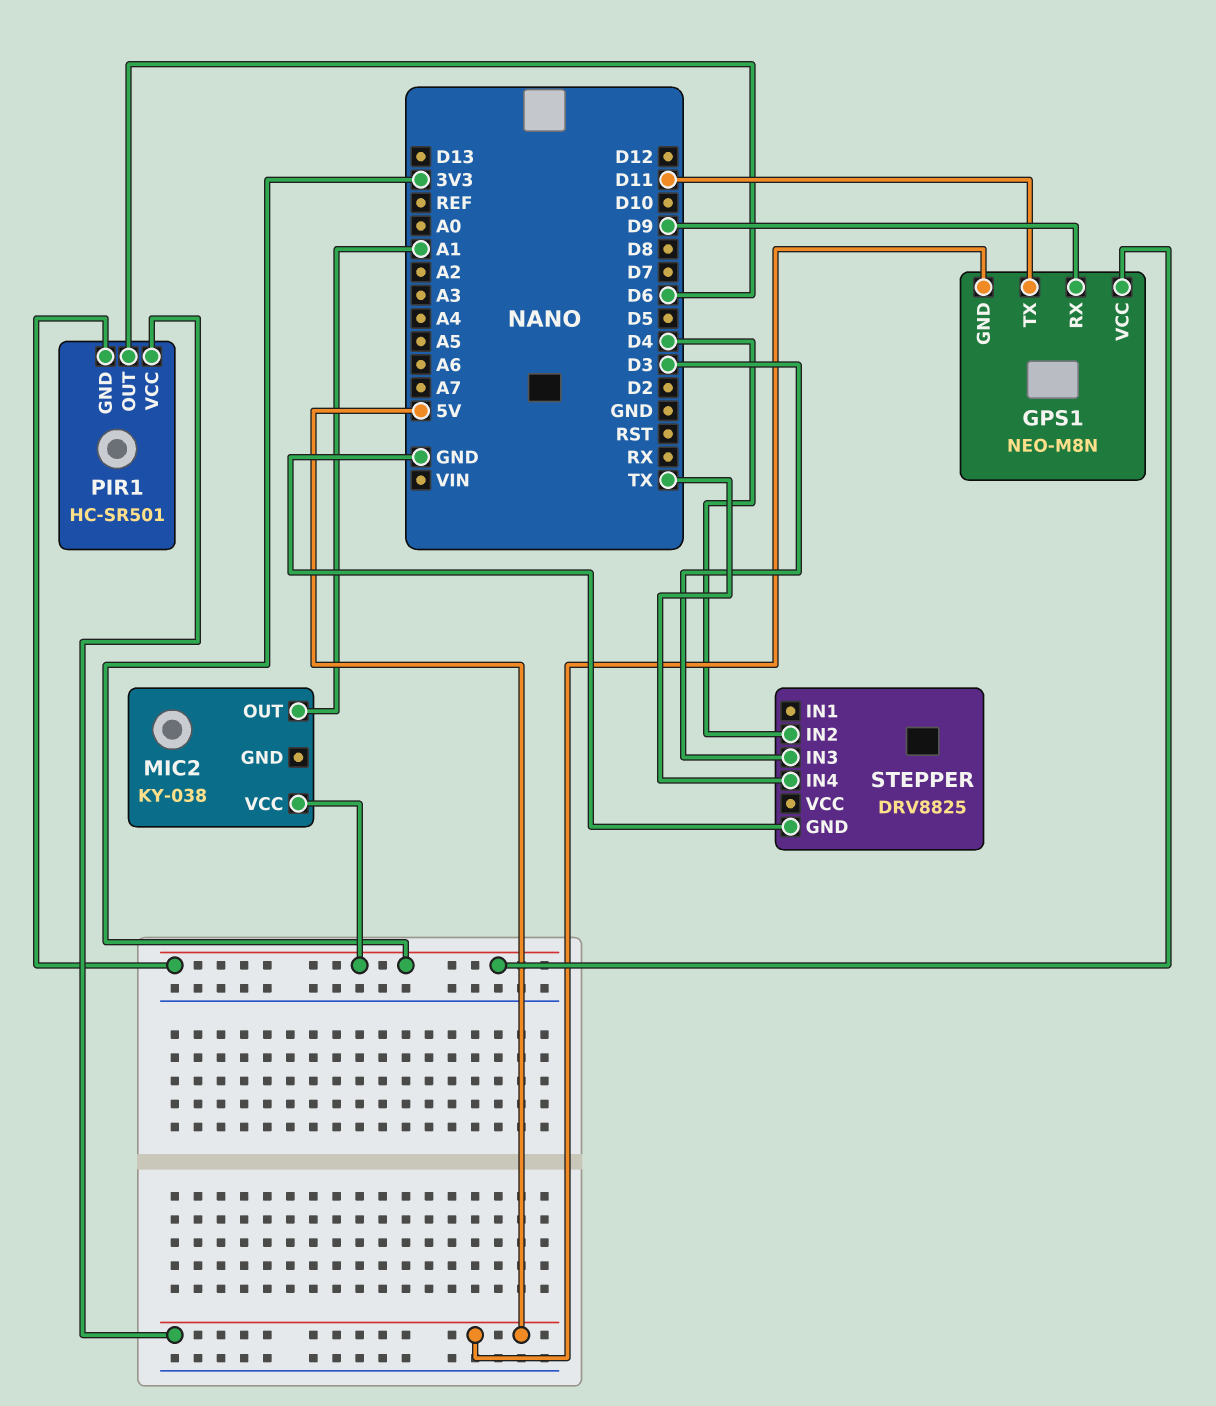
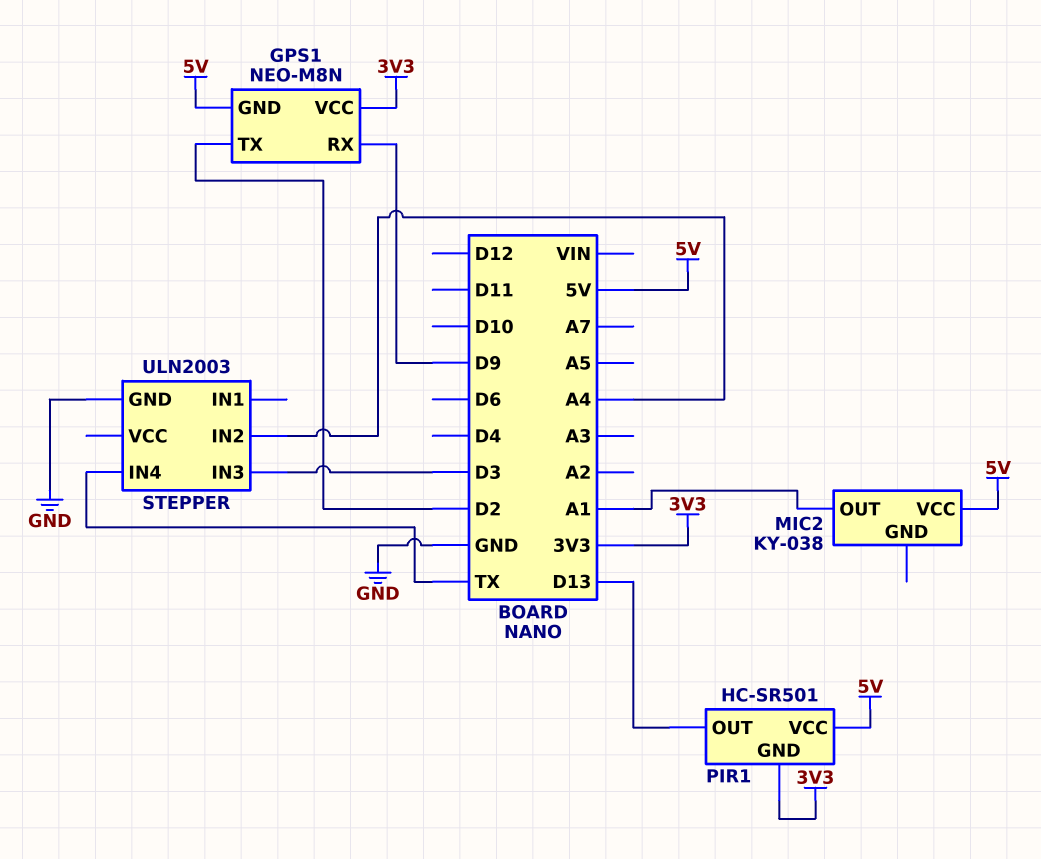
GPS1 pin TX: D11 -> D2
MIC2 pin VCC: 3V3 -> 5V
PIR1 pin OUT: D6 -> D13
STEPPER: DRV8825 -> ULN2003
STEPPER pin IN2: D4 -> A4

